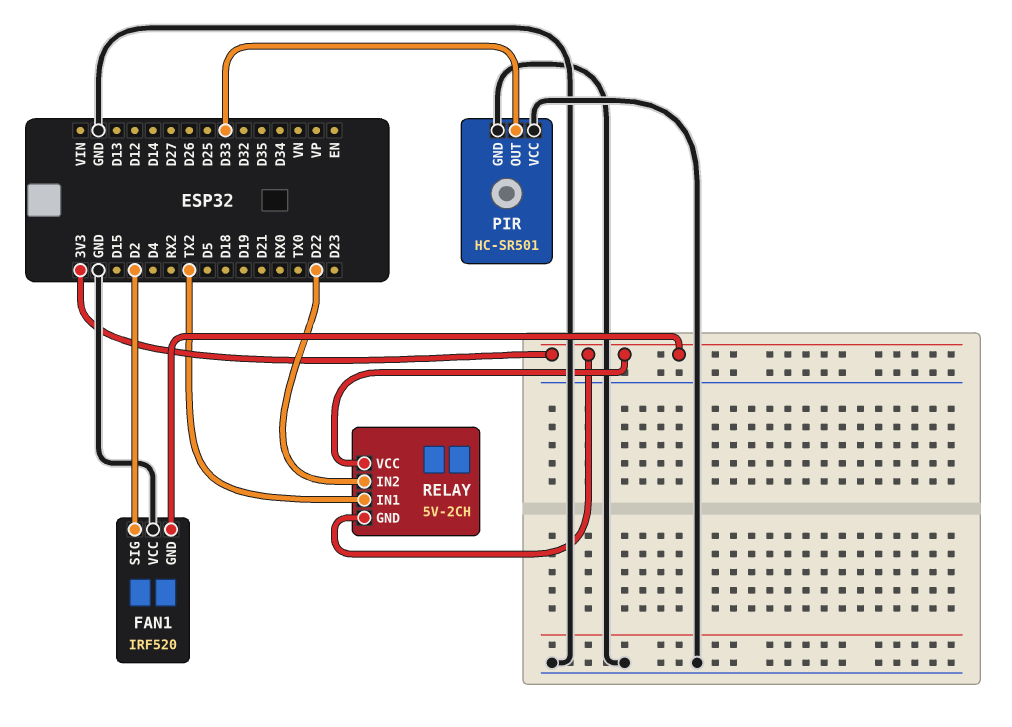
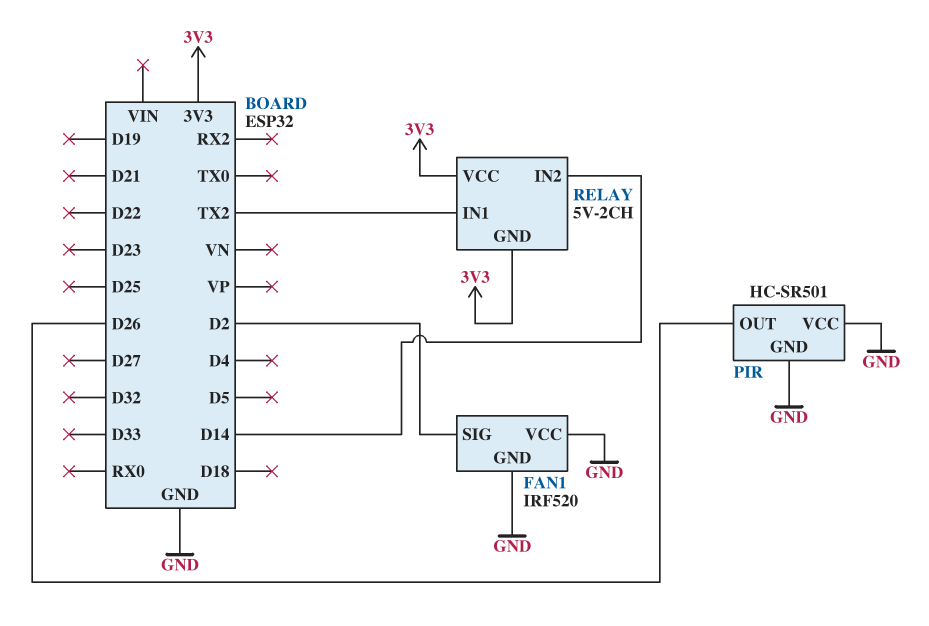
FAN1 pin GND: 3V3 -> GND
PIR pin OUT: D33 -> D26
RELAY pin IN2: D22 -> D14

